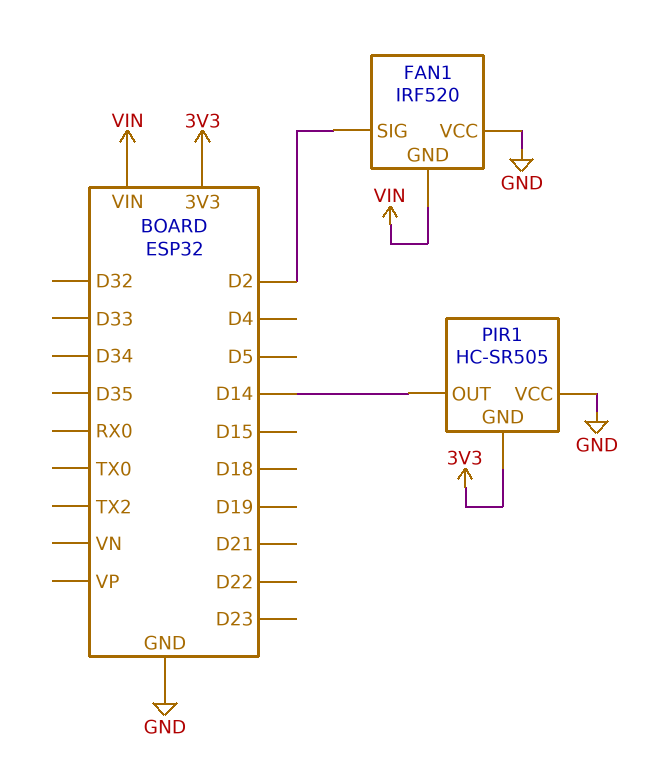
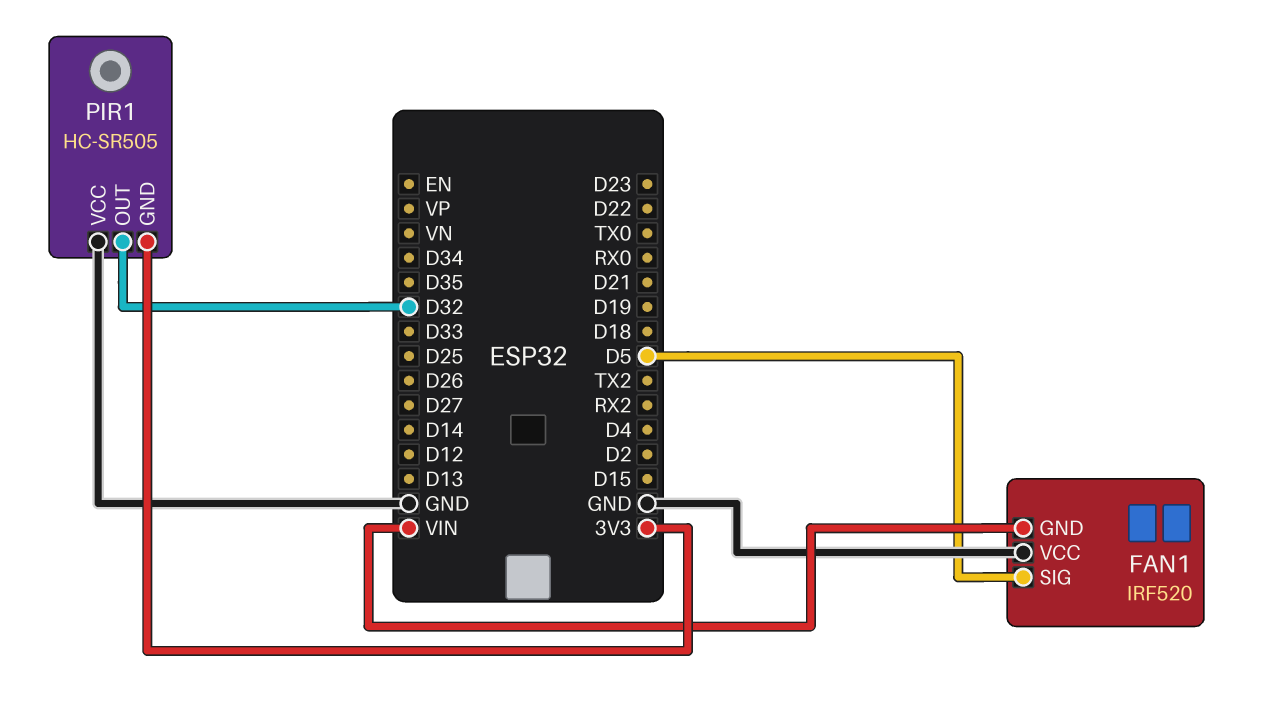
FAN1 pin SIG: D2 -> D5
PIR1 pin OUT: D14 -> D32

